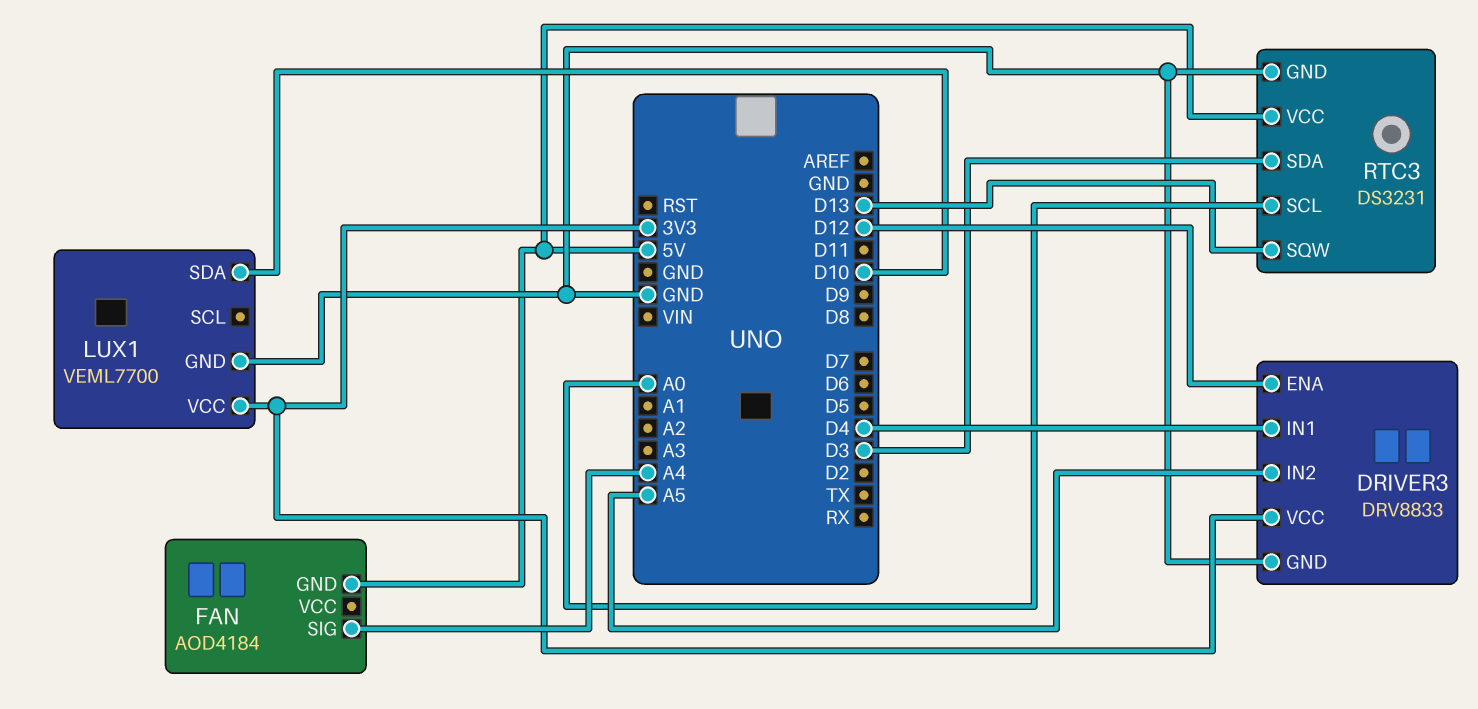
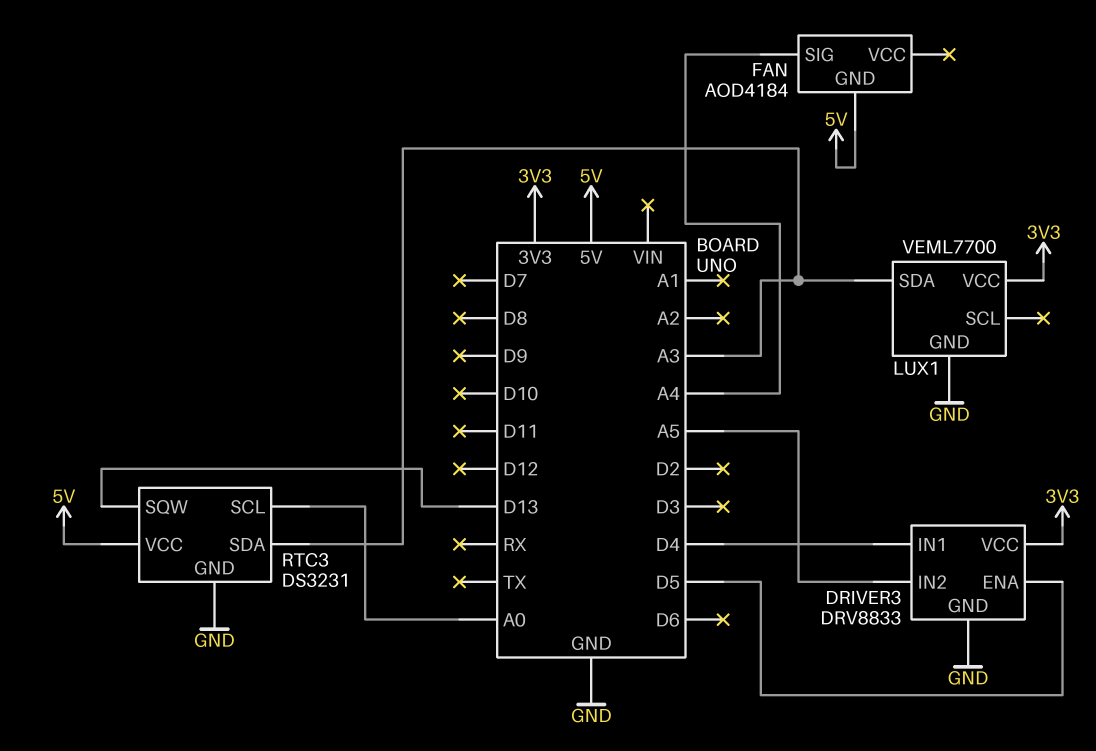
DRIVER3 pin ENA: D12 -> D5
LUX1 pin SDA: D10 -> A3
RTC3 pin SDA: D3 -> A3

